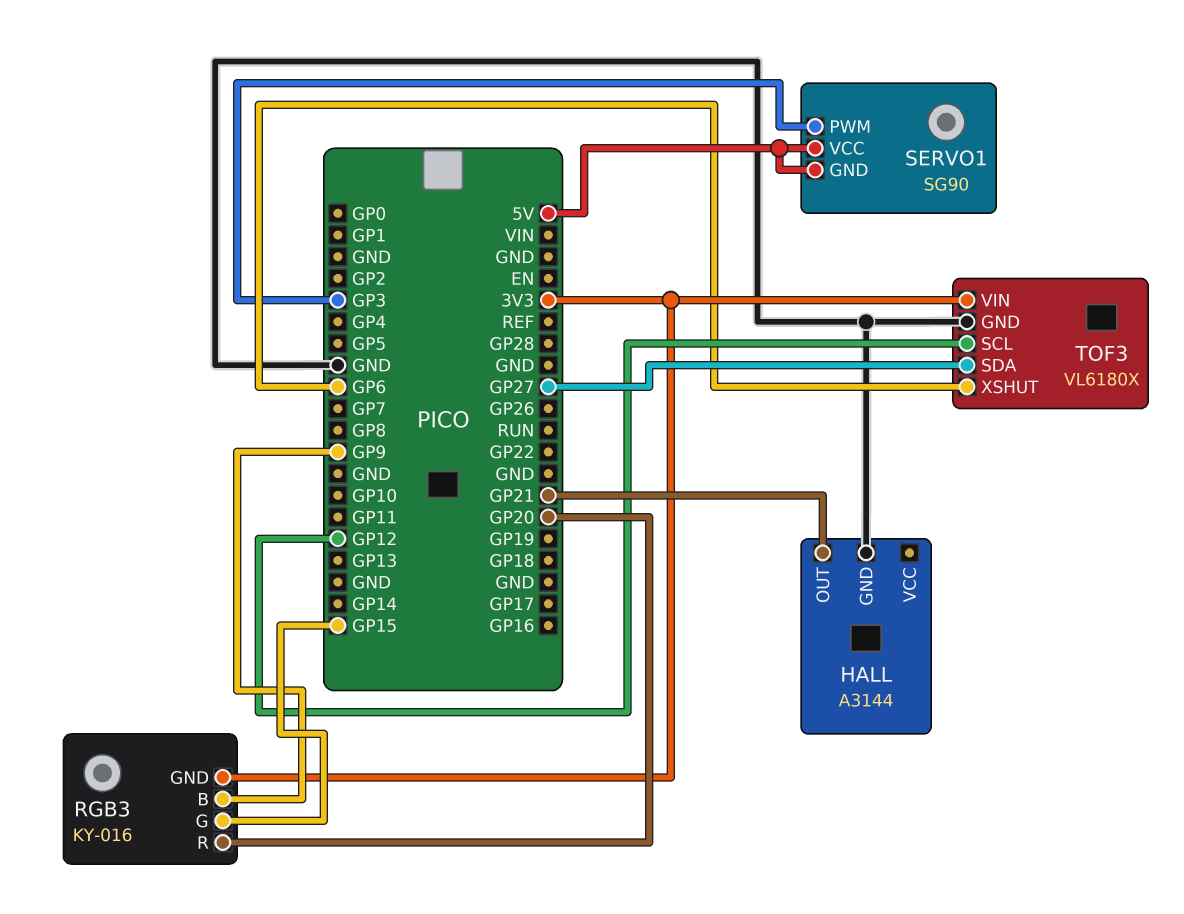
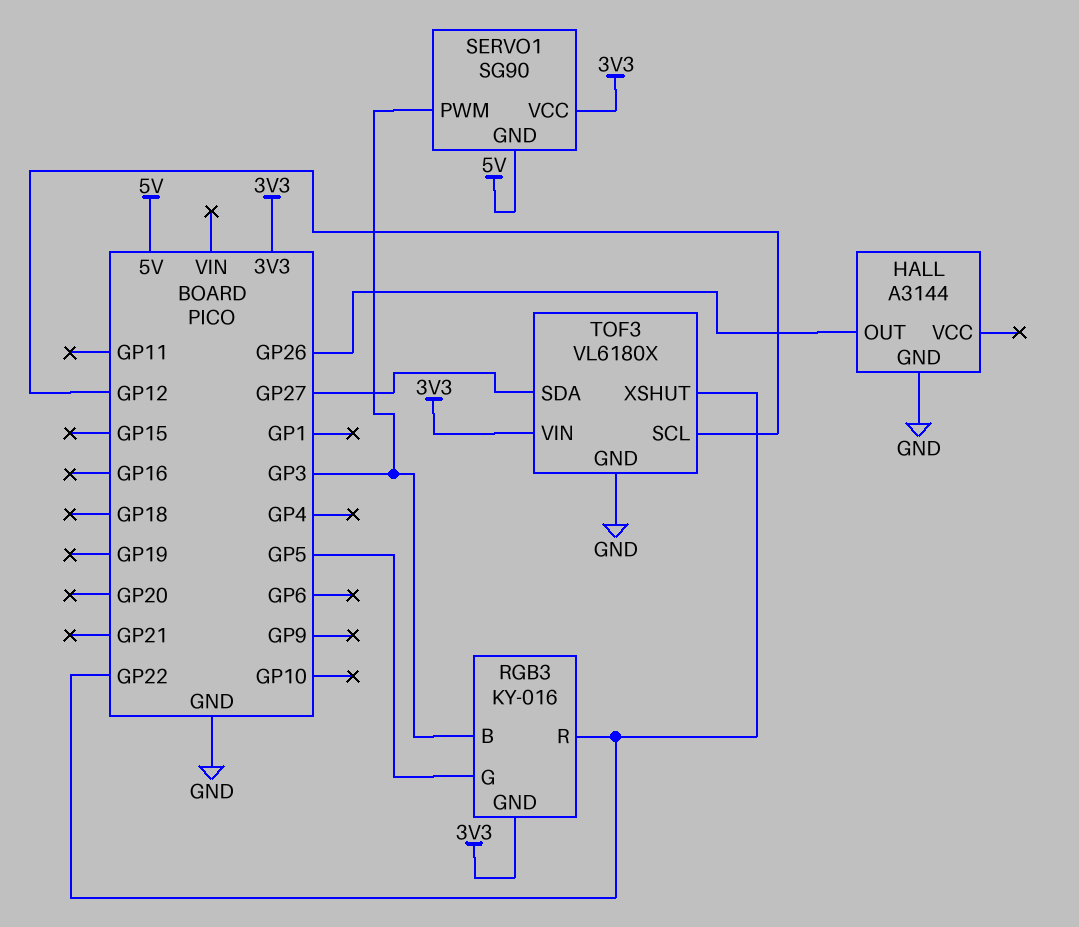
HALL pin OUT: GP21 -> GP26
RGB3 pin B: GP9 -> GP3
RGB3 pin G: GP15 -> GP5
RGB3 pin R: GP20 -> GP22
SERVO1 pin VCC: 5V -> 3V3
TOF3 pin XSHUT: GP6 -> GP22

